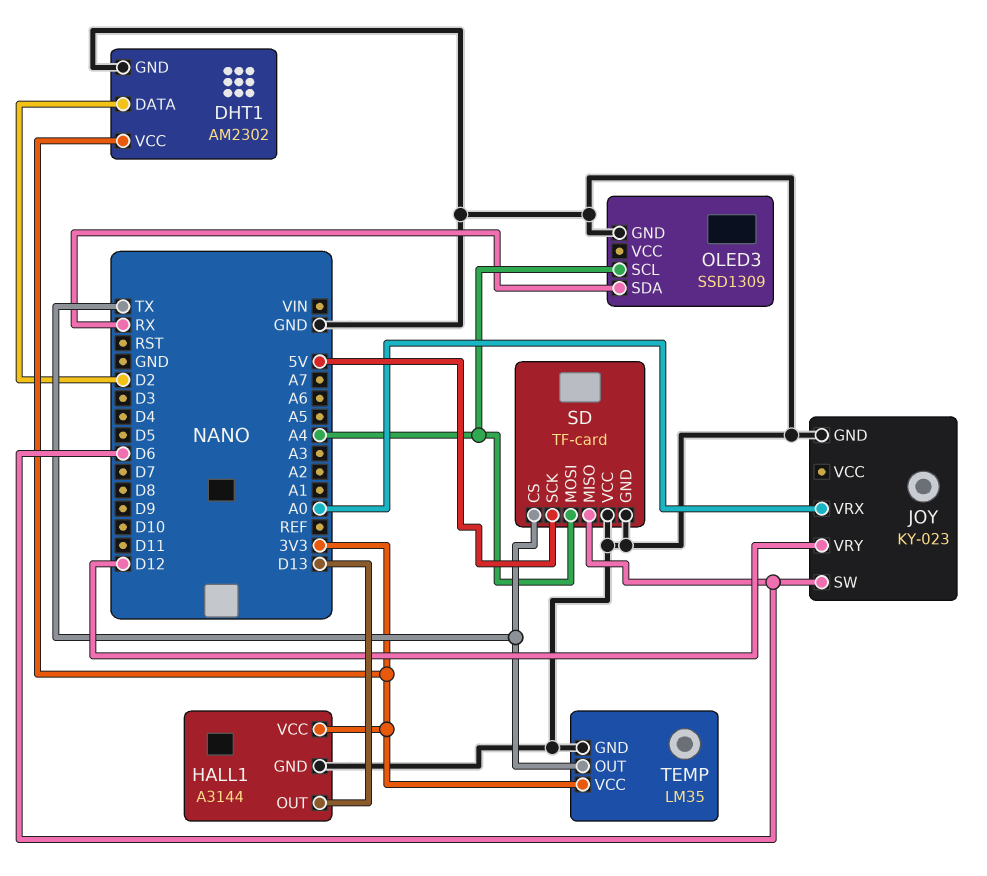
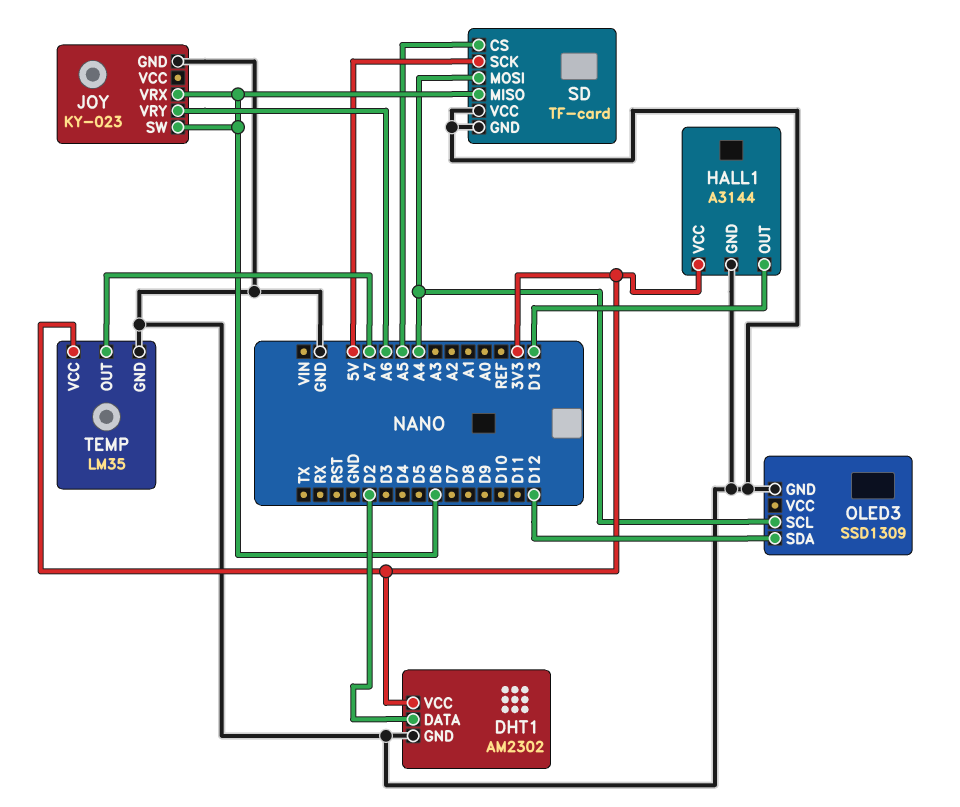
JOY pin VRX: A0 -> D6
JOY pin VRY: D12 -> A6
OLED3 pin SDA: RX -> D12
SD pin CS: TX -> A5
TEMP pin OUT: TX -> A7

